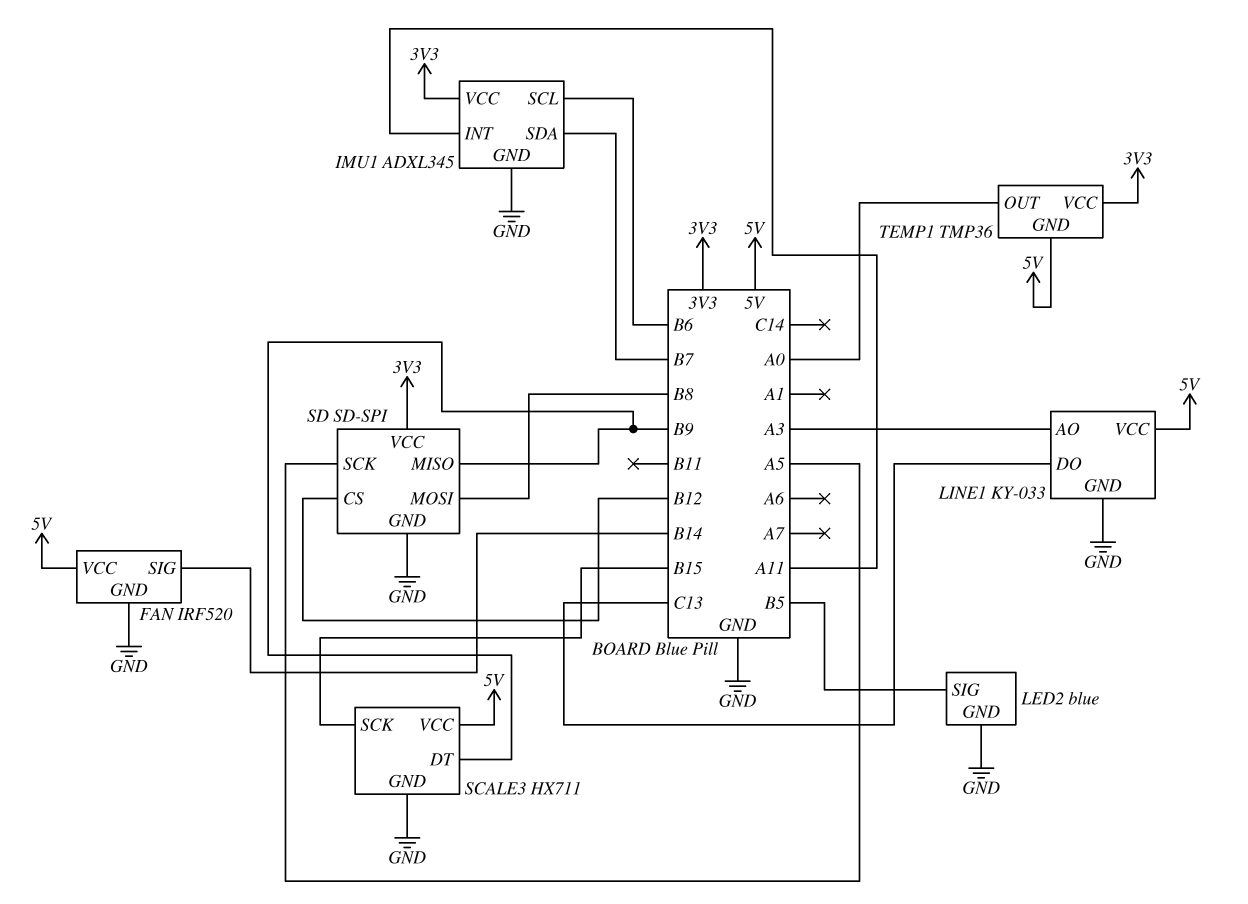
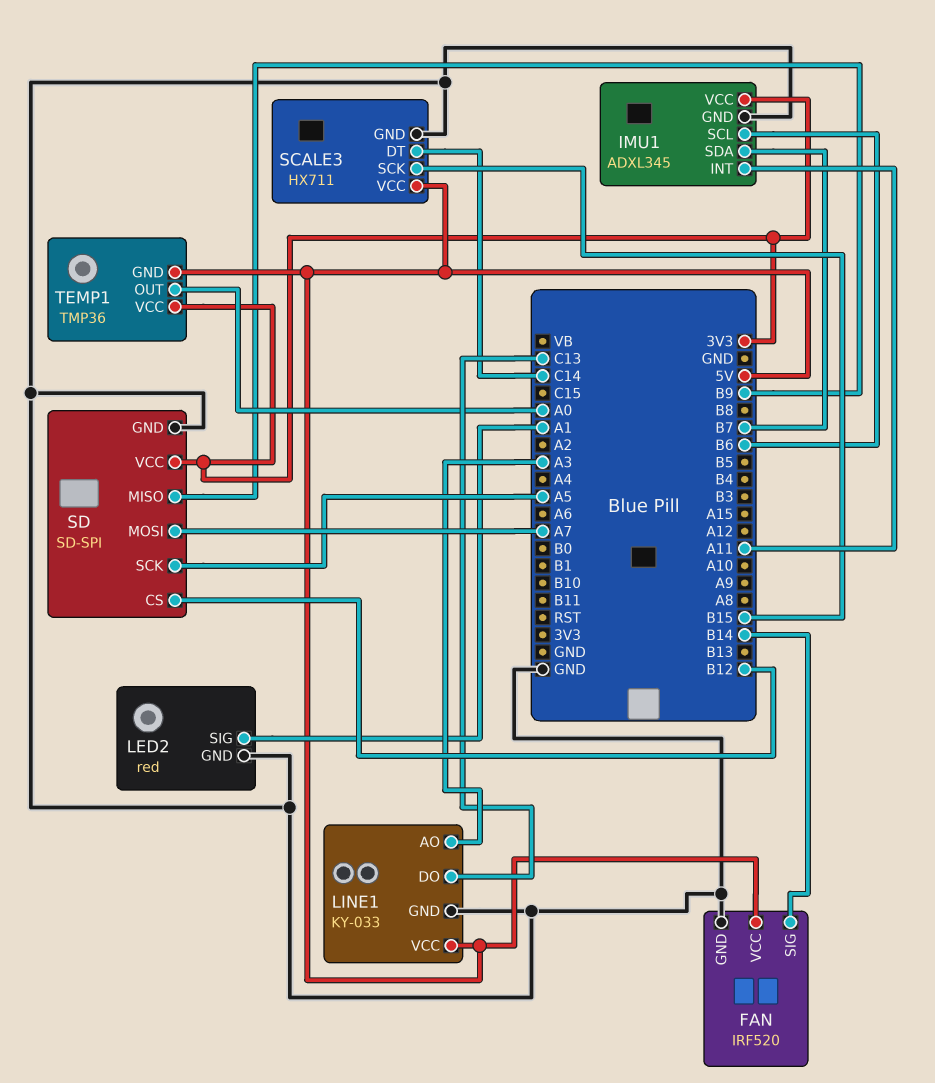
LED2: blue -> red
LED2 pin SIG: B5 -> A1
SCALE3 pin DT: B9 -> C14
SD pin MOSI: B8 -> A7

